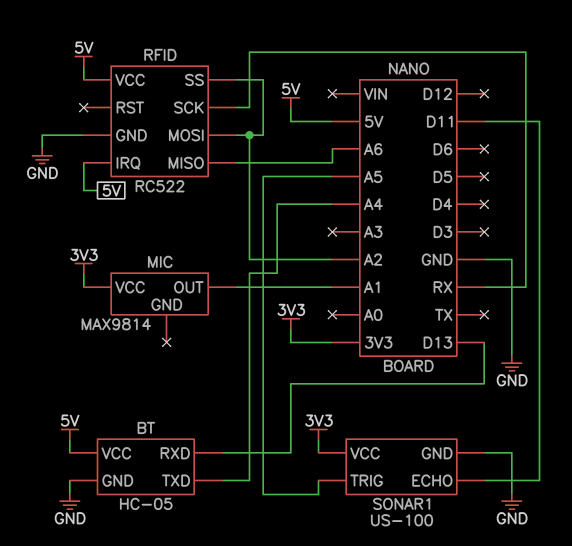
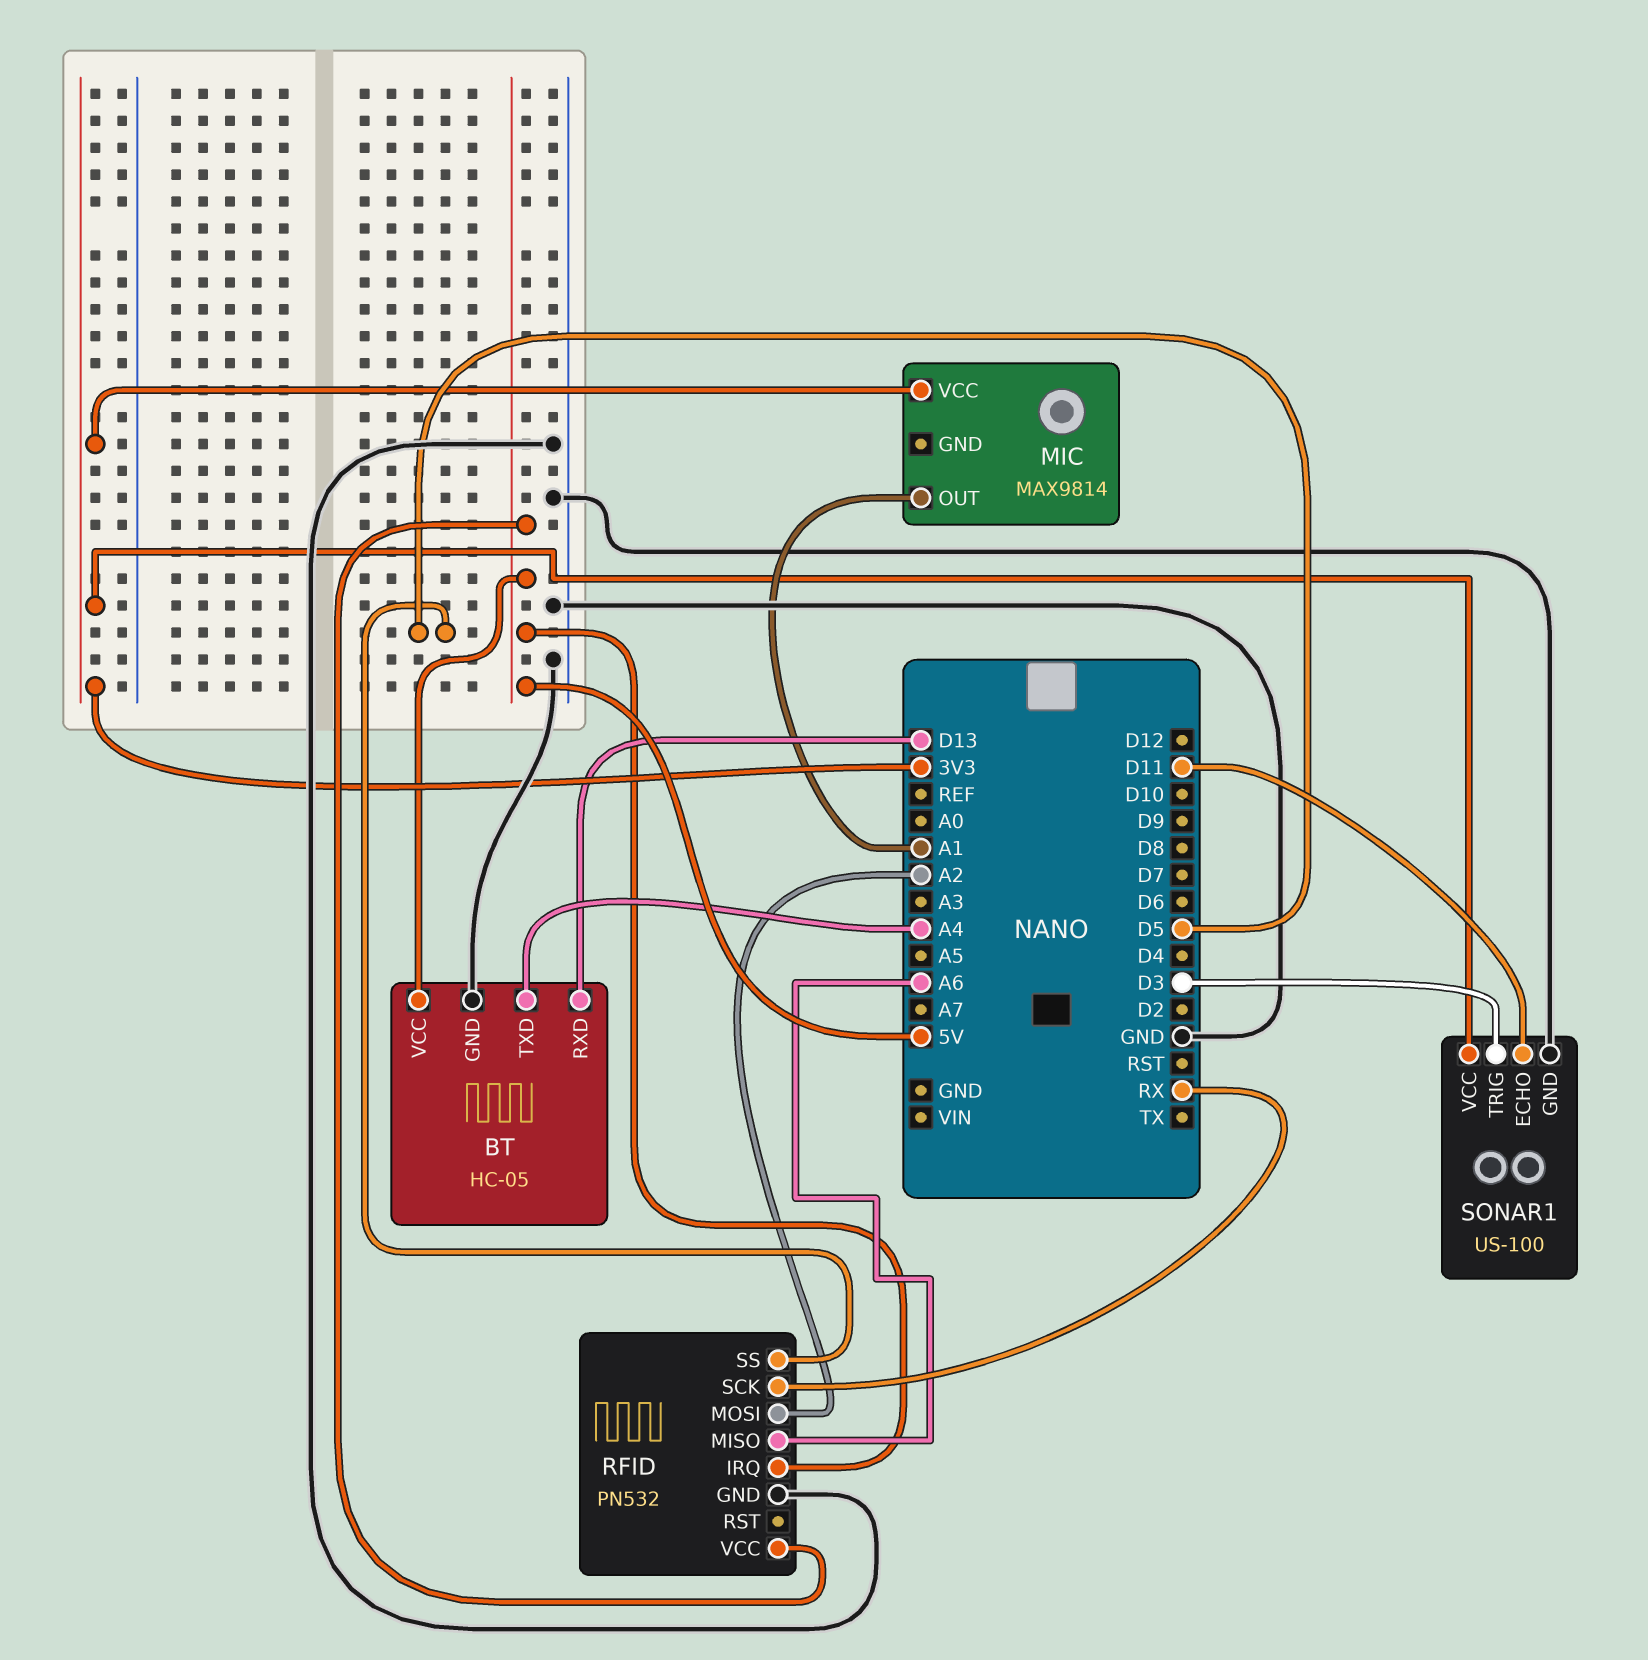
RFID: RC522 -> PN532
RFID pin SS: A2 -> D5
SONAR1 pin TRIG: A5 -> D3

